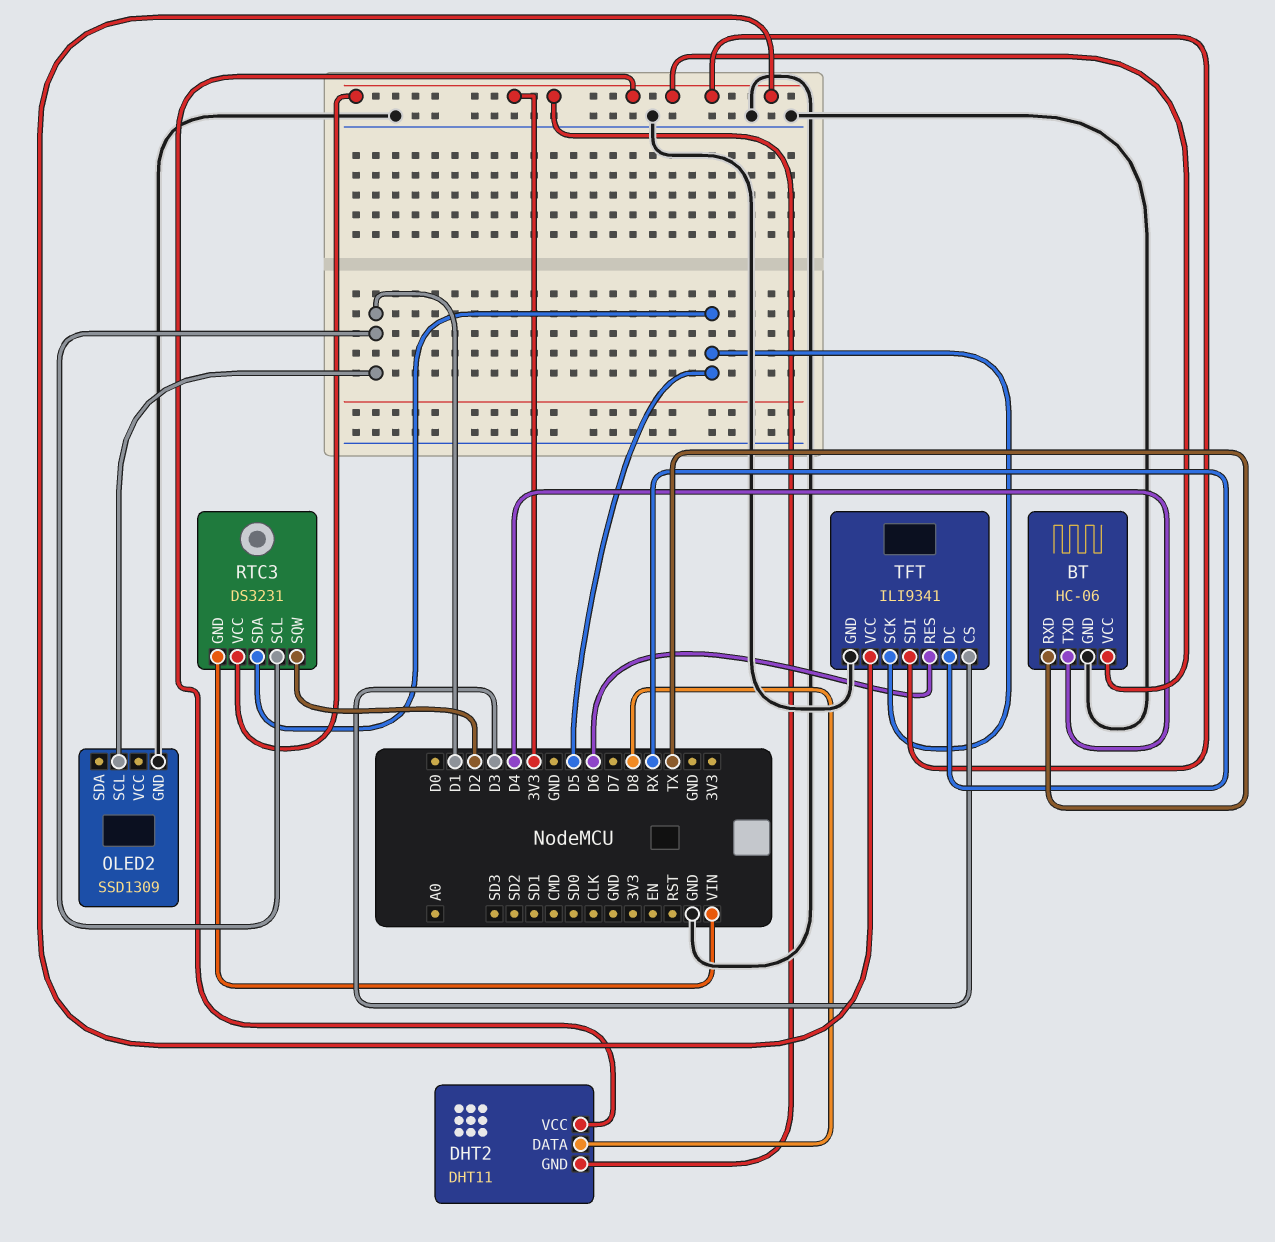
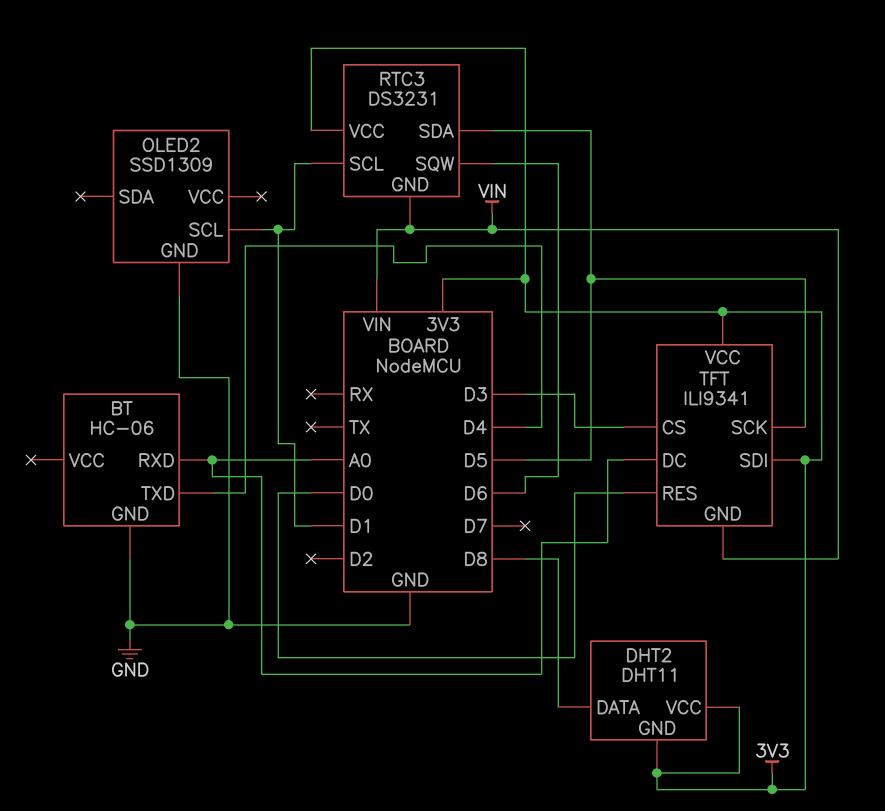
BT pin RXD: TX -> A0
BT pin VCC: 3V3 -> none
RTC3 pin SQW: D2 -> D6
TFT pin DC: RX -> A0
TFT pin GND: GND -> VIN
TFT pin RES: D6 -> D0

